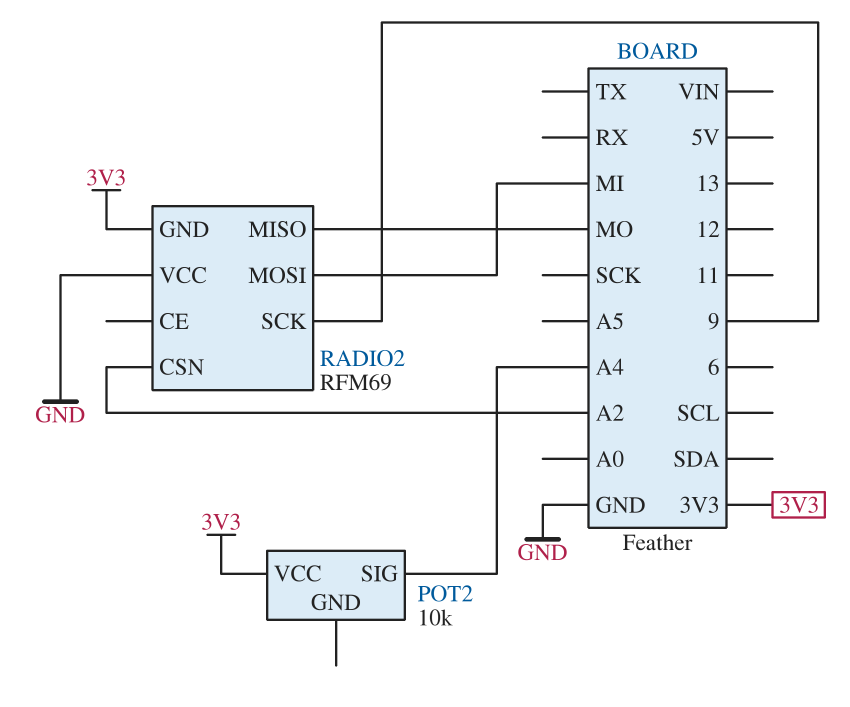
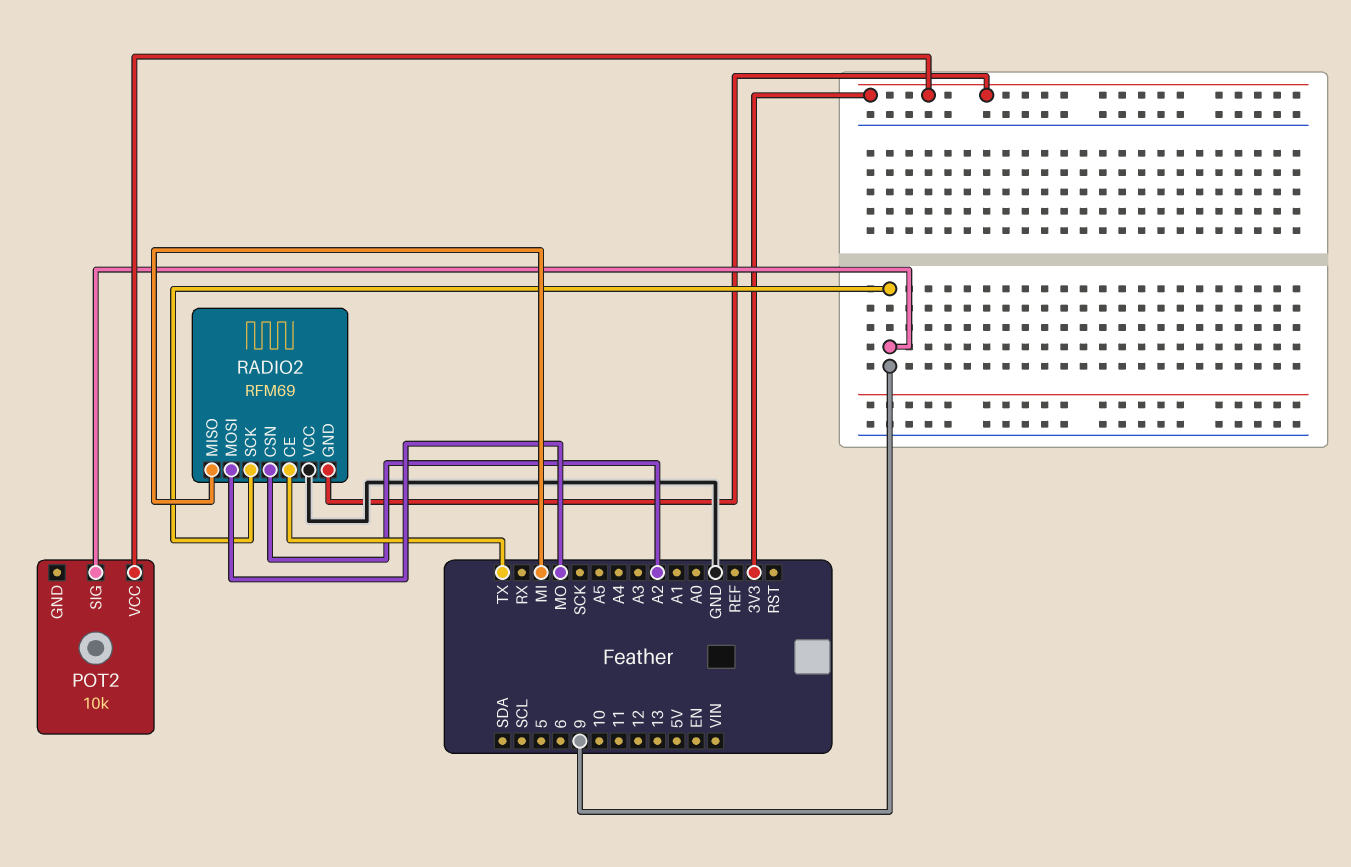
POT2 pin SIG: A4 -> 9
RADIO2 pin CE: none -> TX
RADIO2 pin MISO: MO -> MI
RADIO2 pin MOSI: MI -> MO

